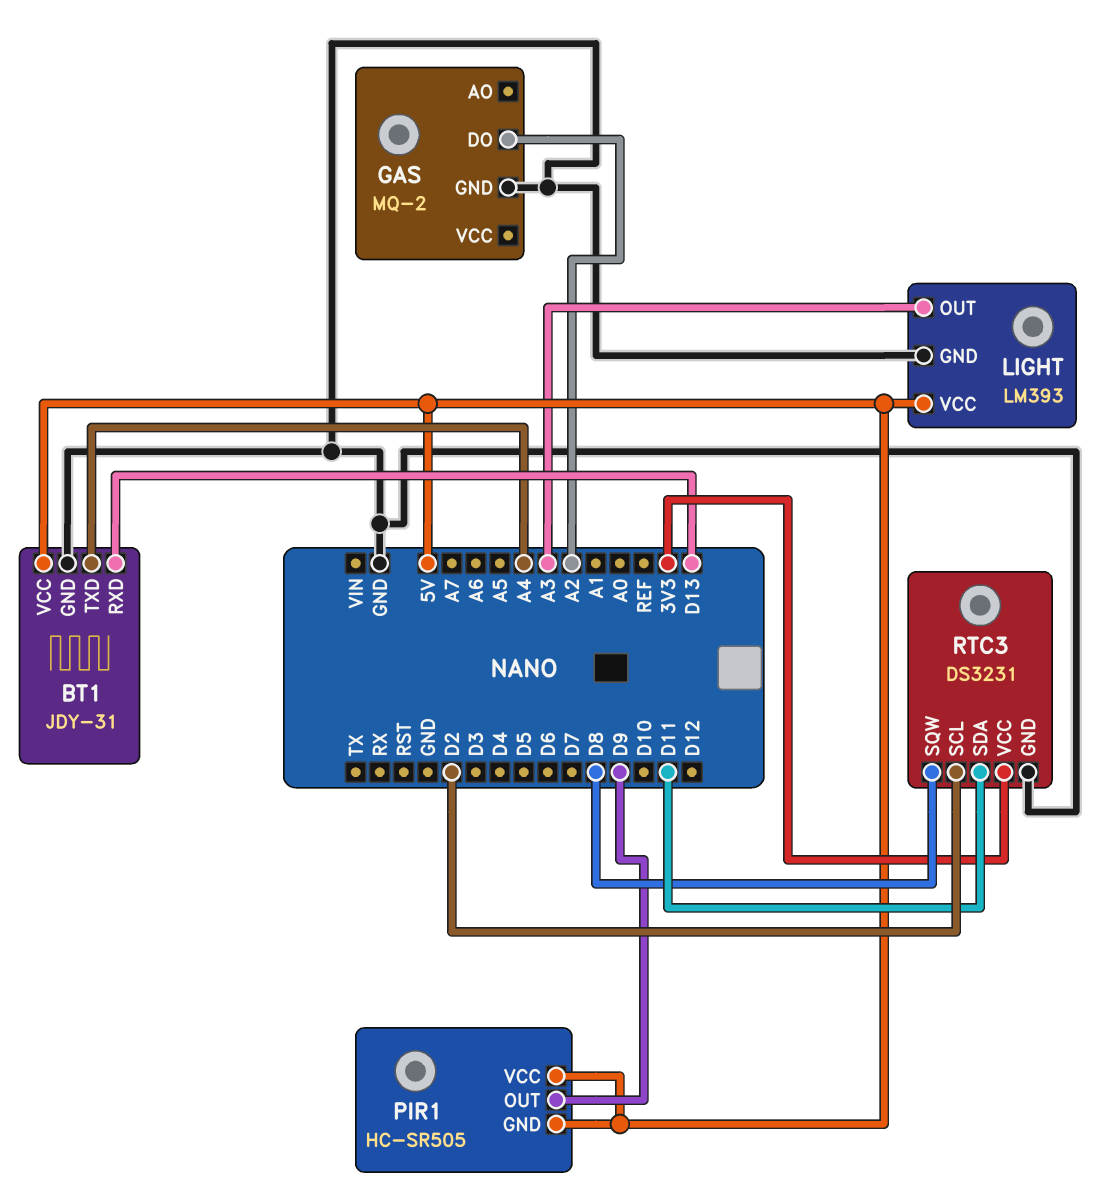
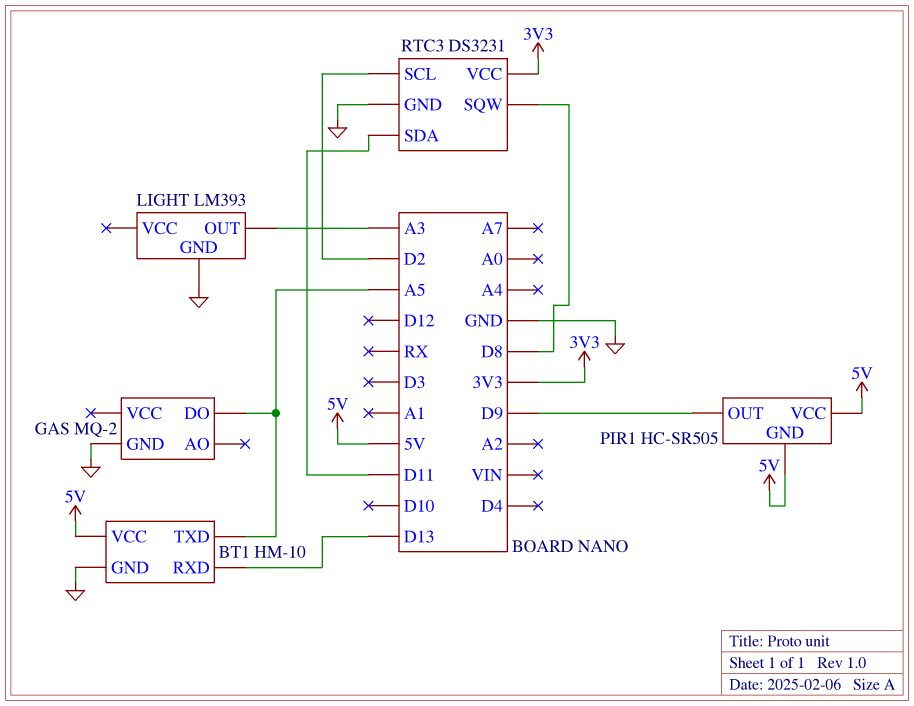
BT1: JDY-31 -> HM-10
BT1 pin TXD: A4 -> A5
GAS pin DO: A2 -> A5
LIGHT pin VCC: 5V -> none

